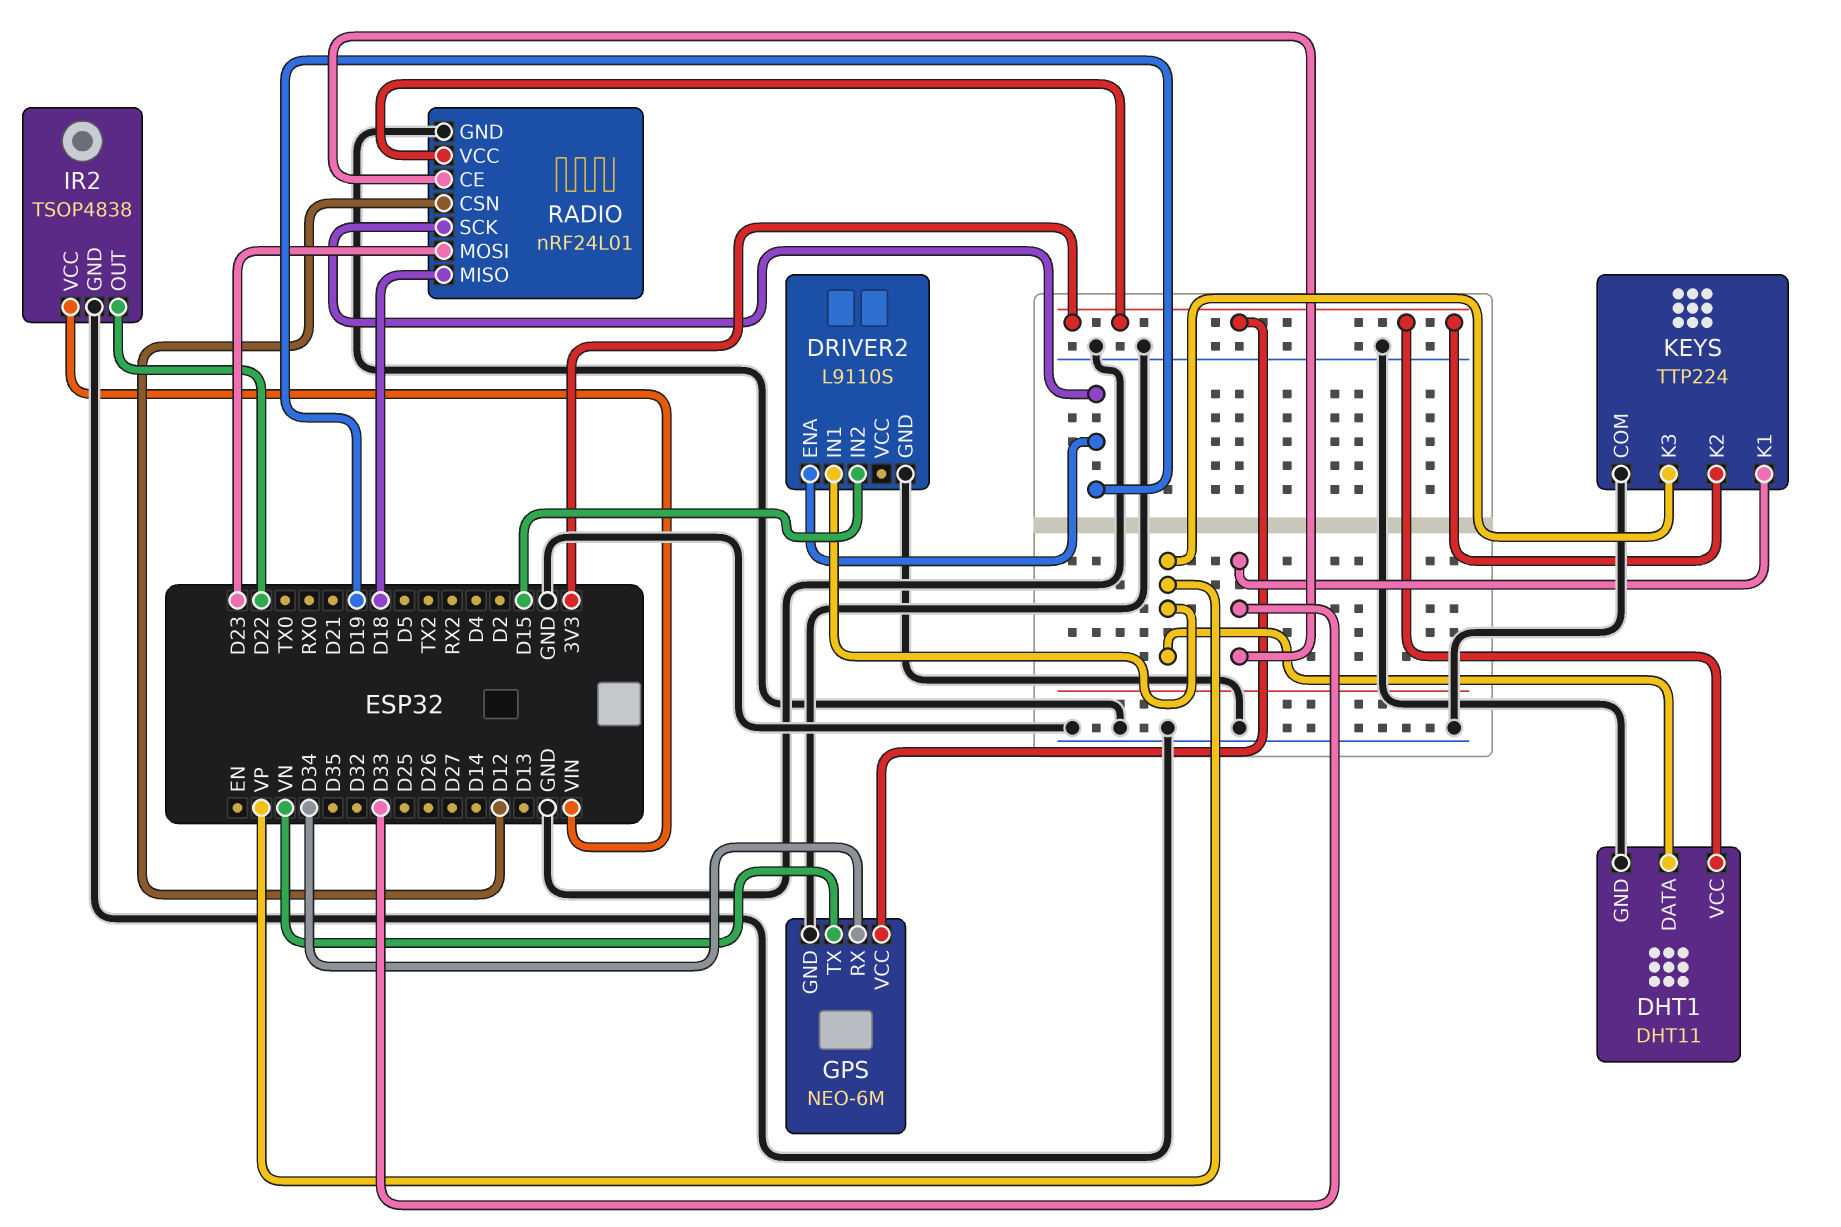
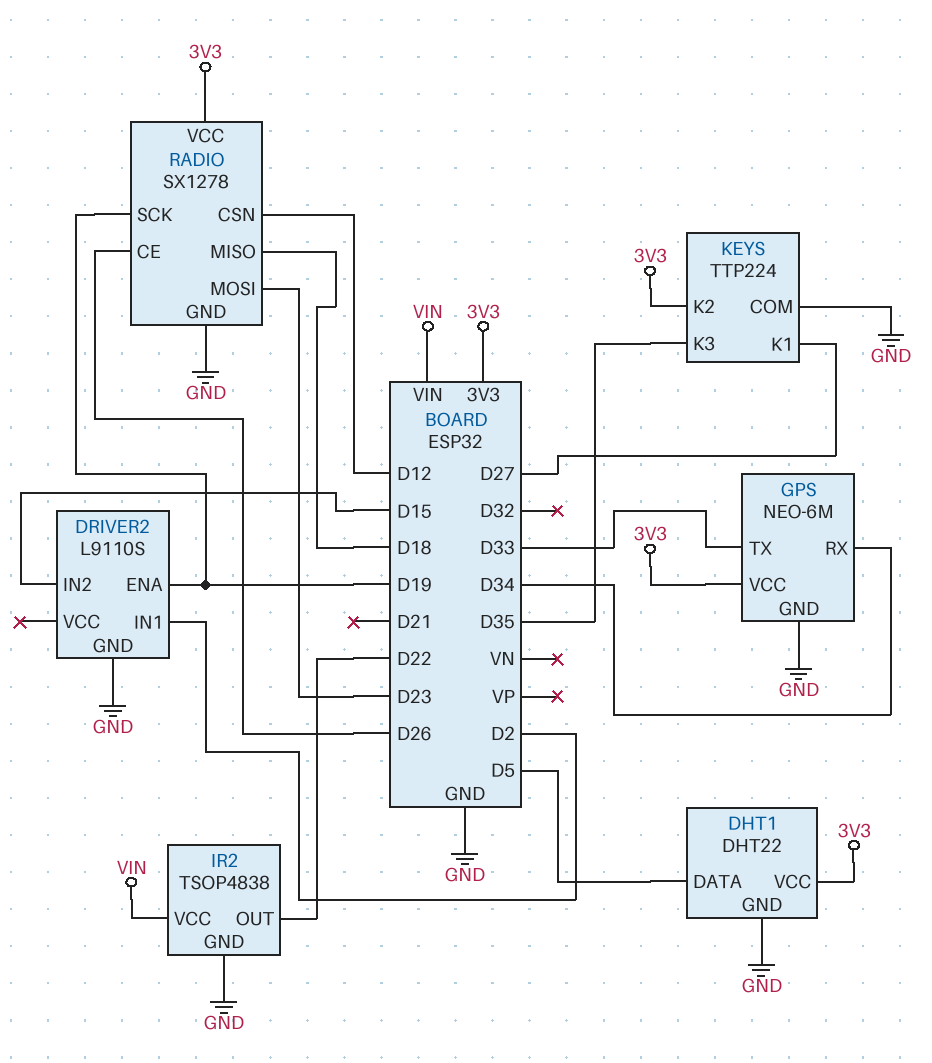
DHT1: DHT11 -> DHT22
DHT1 pin DATA: VP -> D5
DRIVER2 pin IN1: VP -> D2
GPS pin TX: VN -> D33
KEYS pin K1: D33 -> D27
KEYS pin K3: VP -> D35
RADIO: nRF24L01 -> SX1278
RADIO pin CE: D33 -> D26

